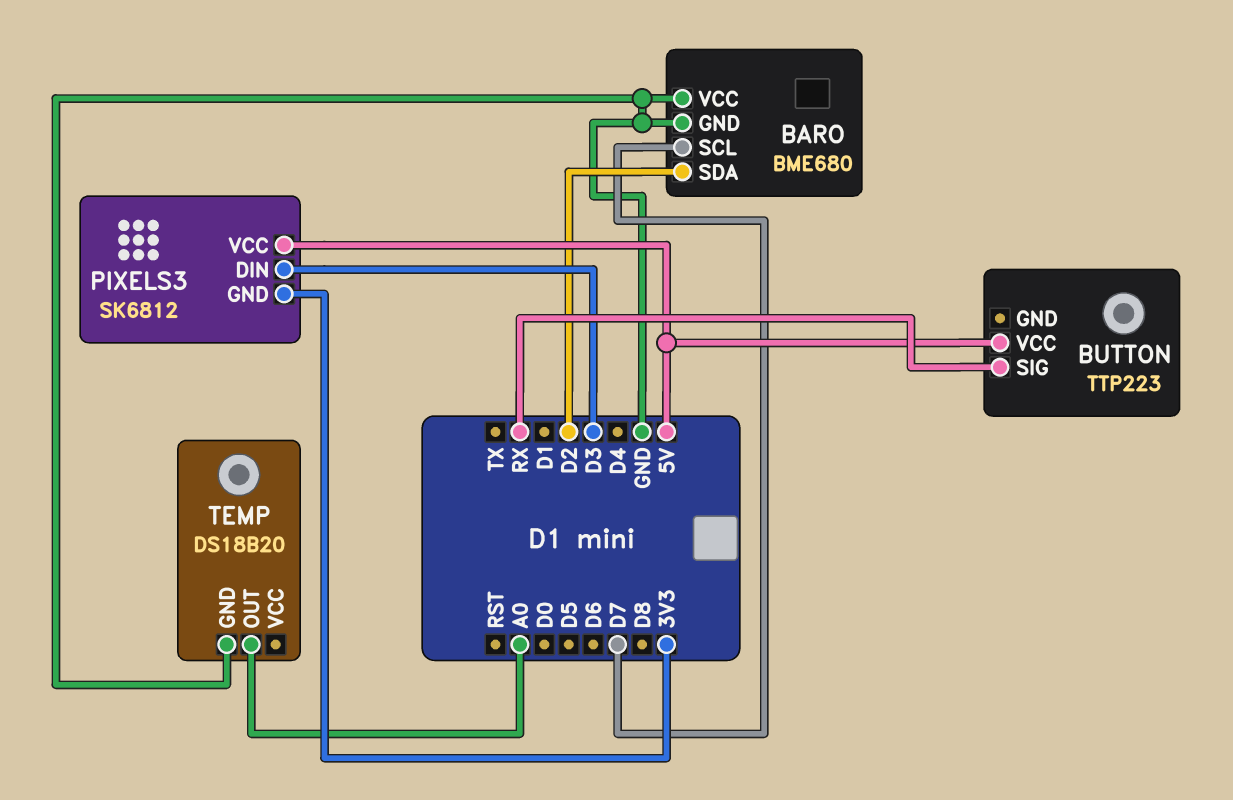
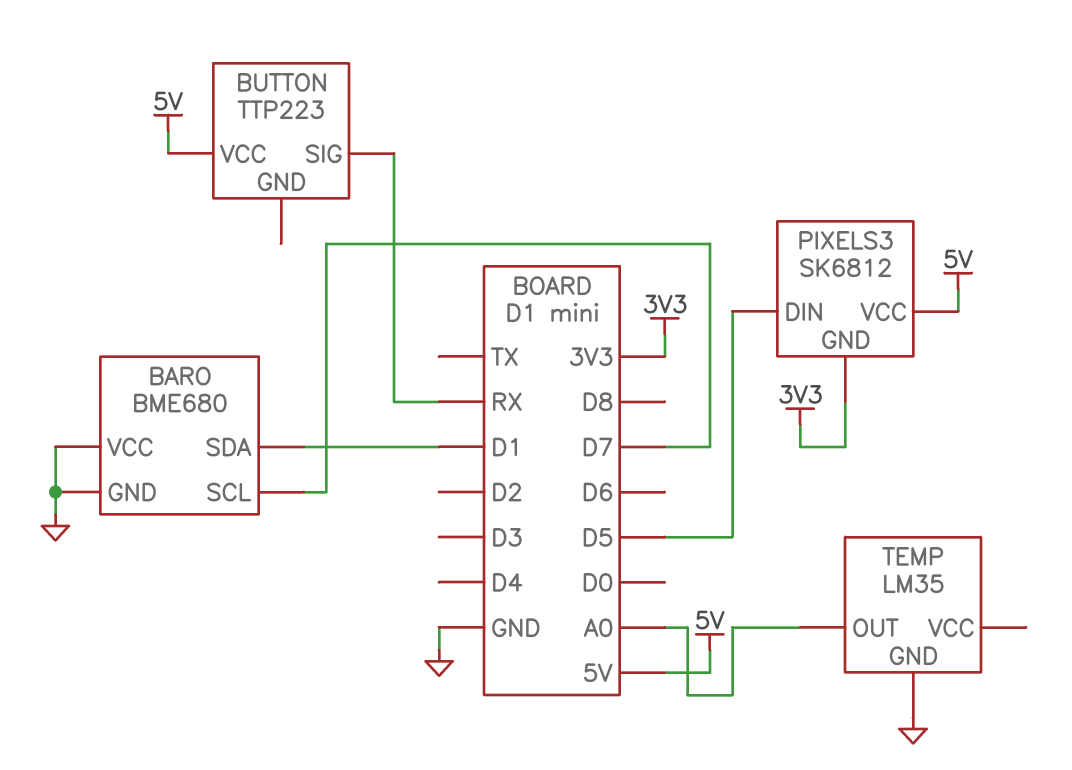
BARO pin SDA: D2 -> D1
PIXELS3 pin DIN: D3 -> D5
TEMP: DS18B20 -> LM35

